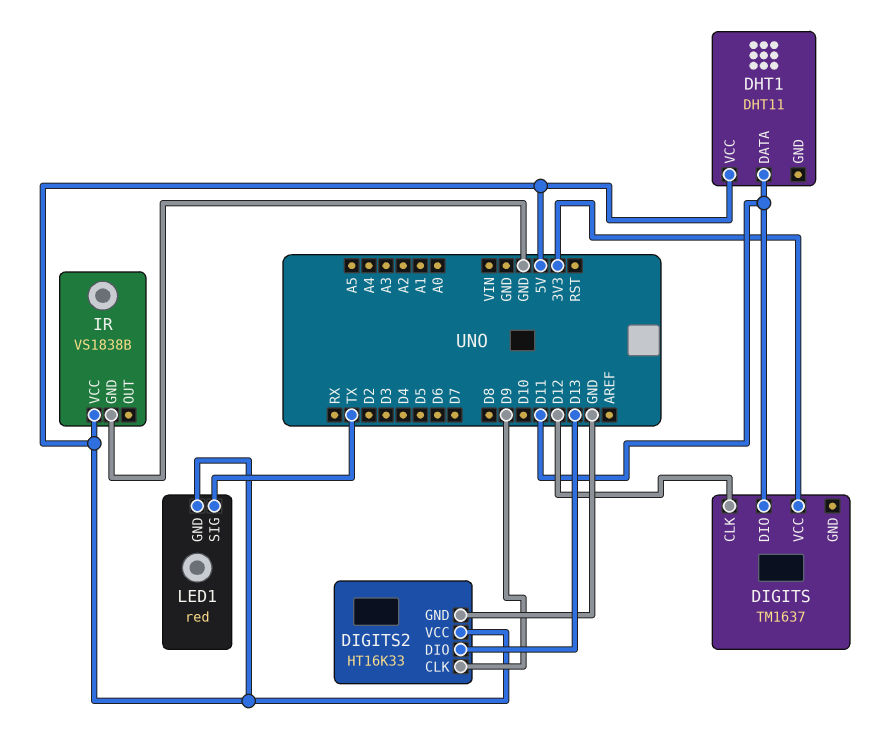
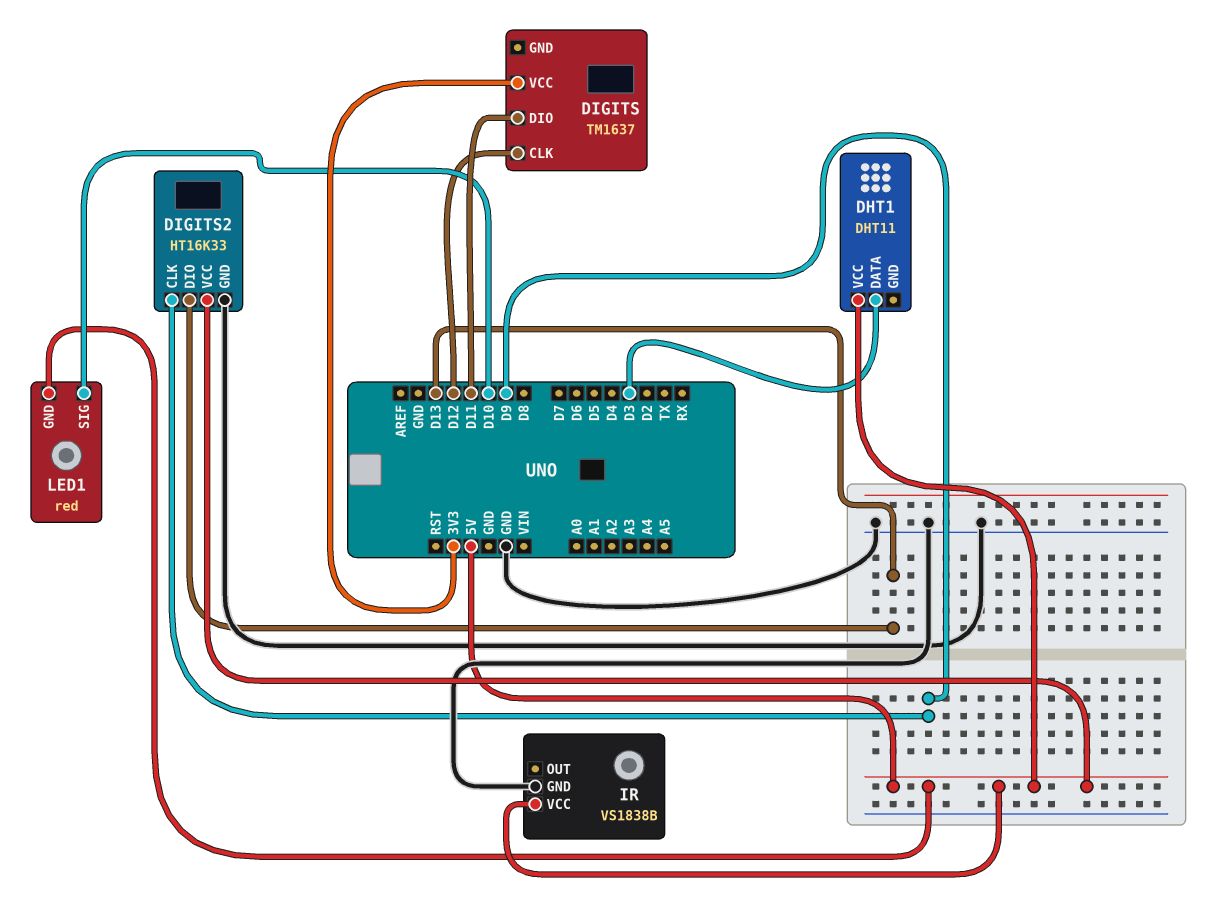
DHT1 pin DATA: D11 -> D3
LED1 pin SIG: TX -> D10

